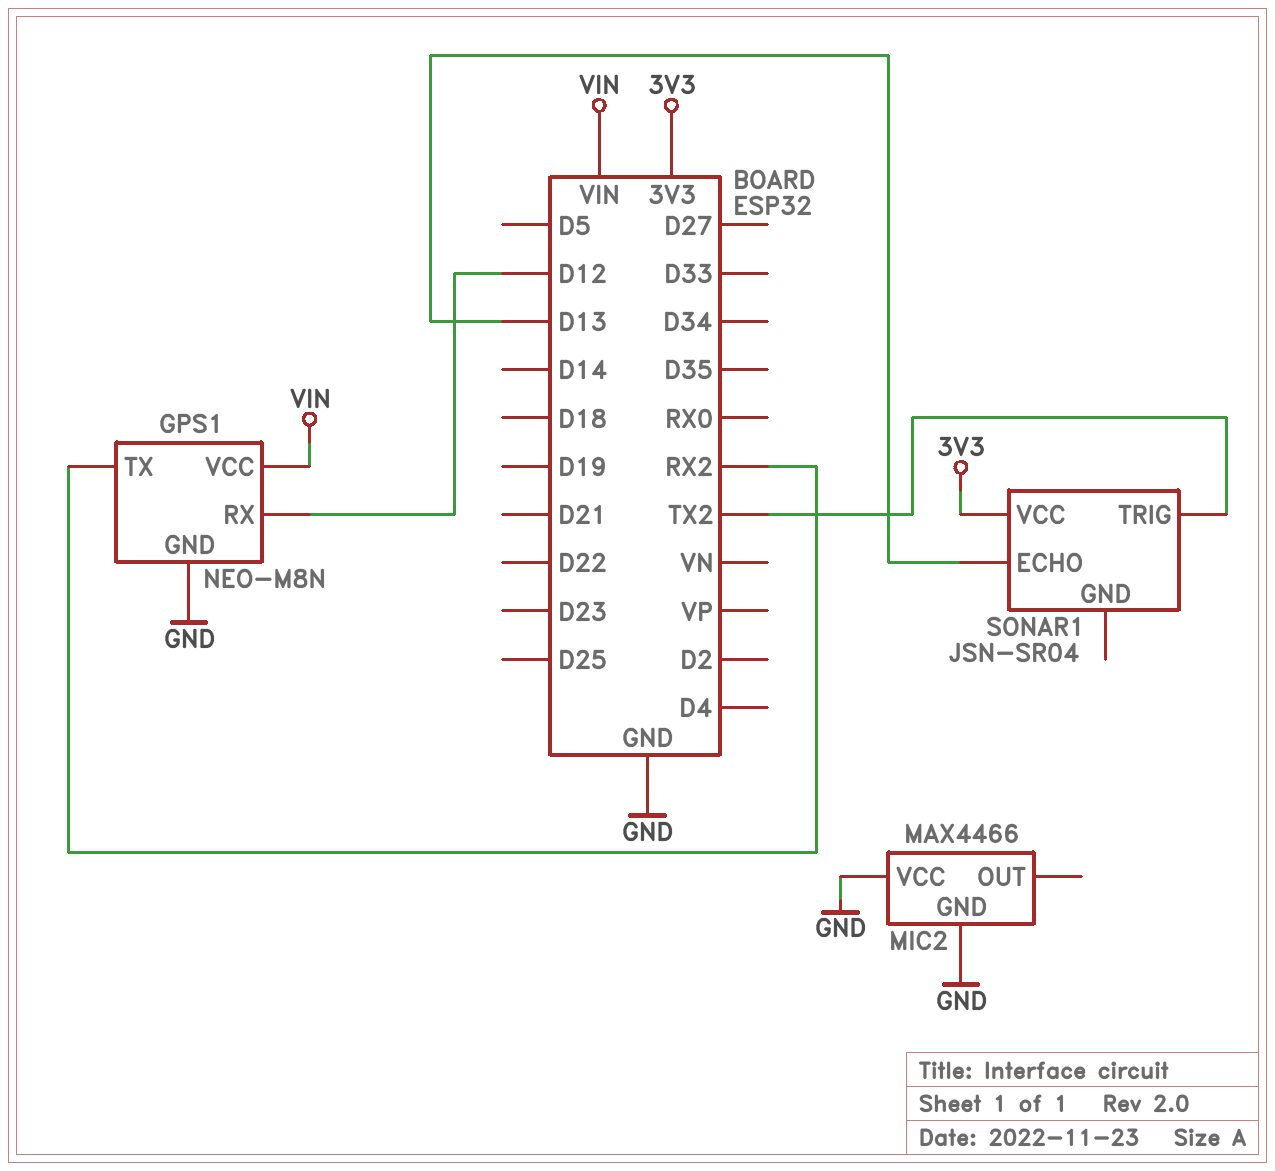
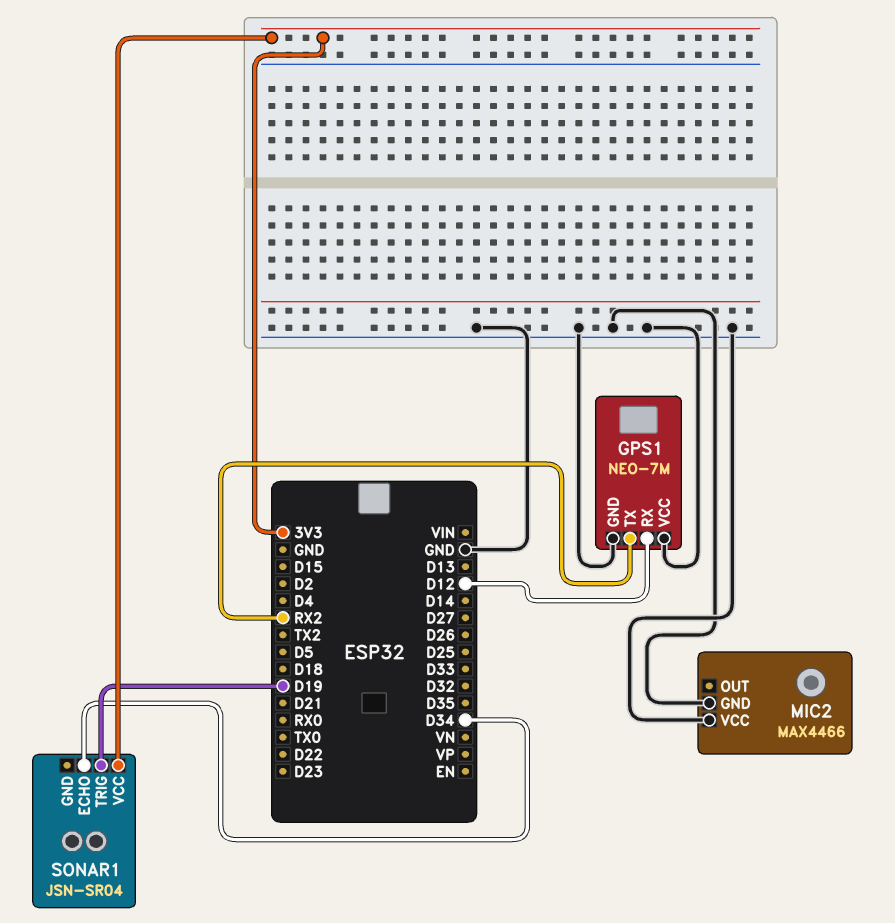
GPS1: NEO-M8N -> NEO-7M
GPS1 pin VCC: VIN -> GND
SONAR1 pin ECHO: D13 -> D34
SONAR1 pin TRIG: TX2 -> D19

